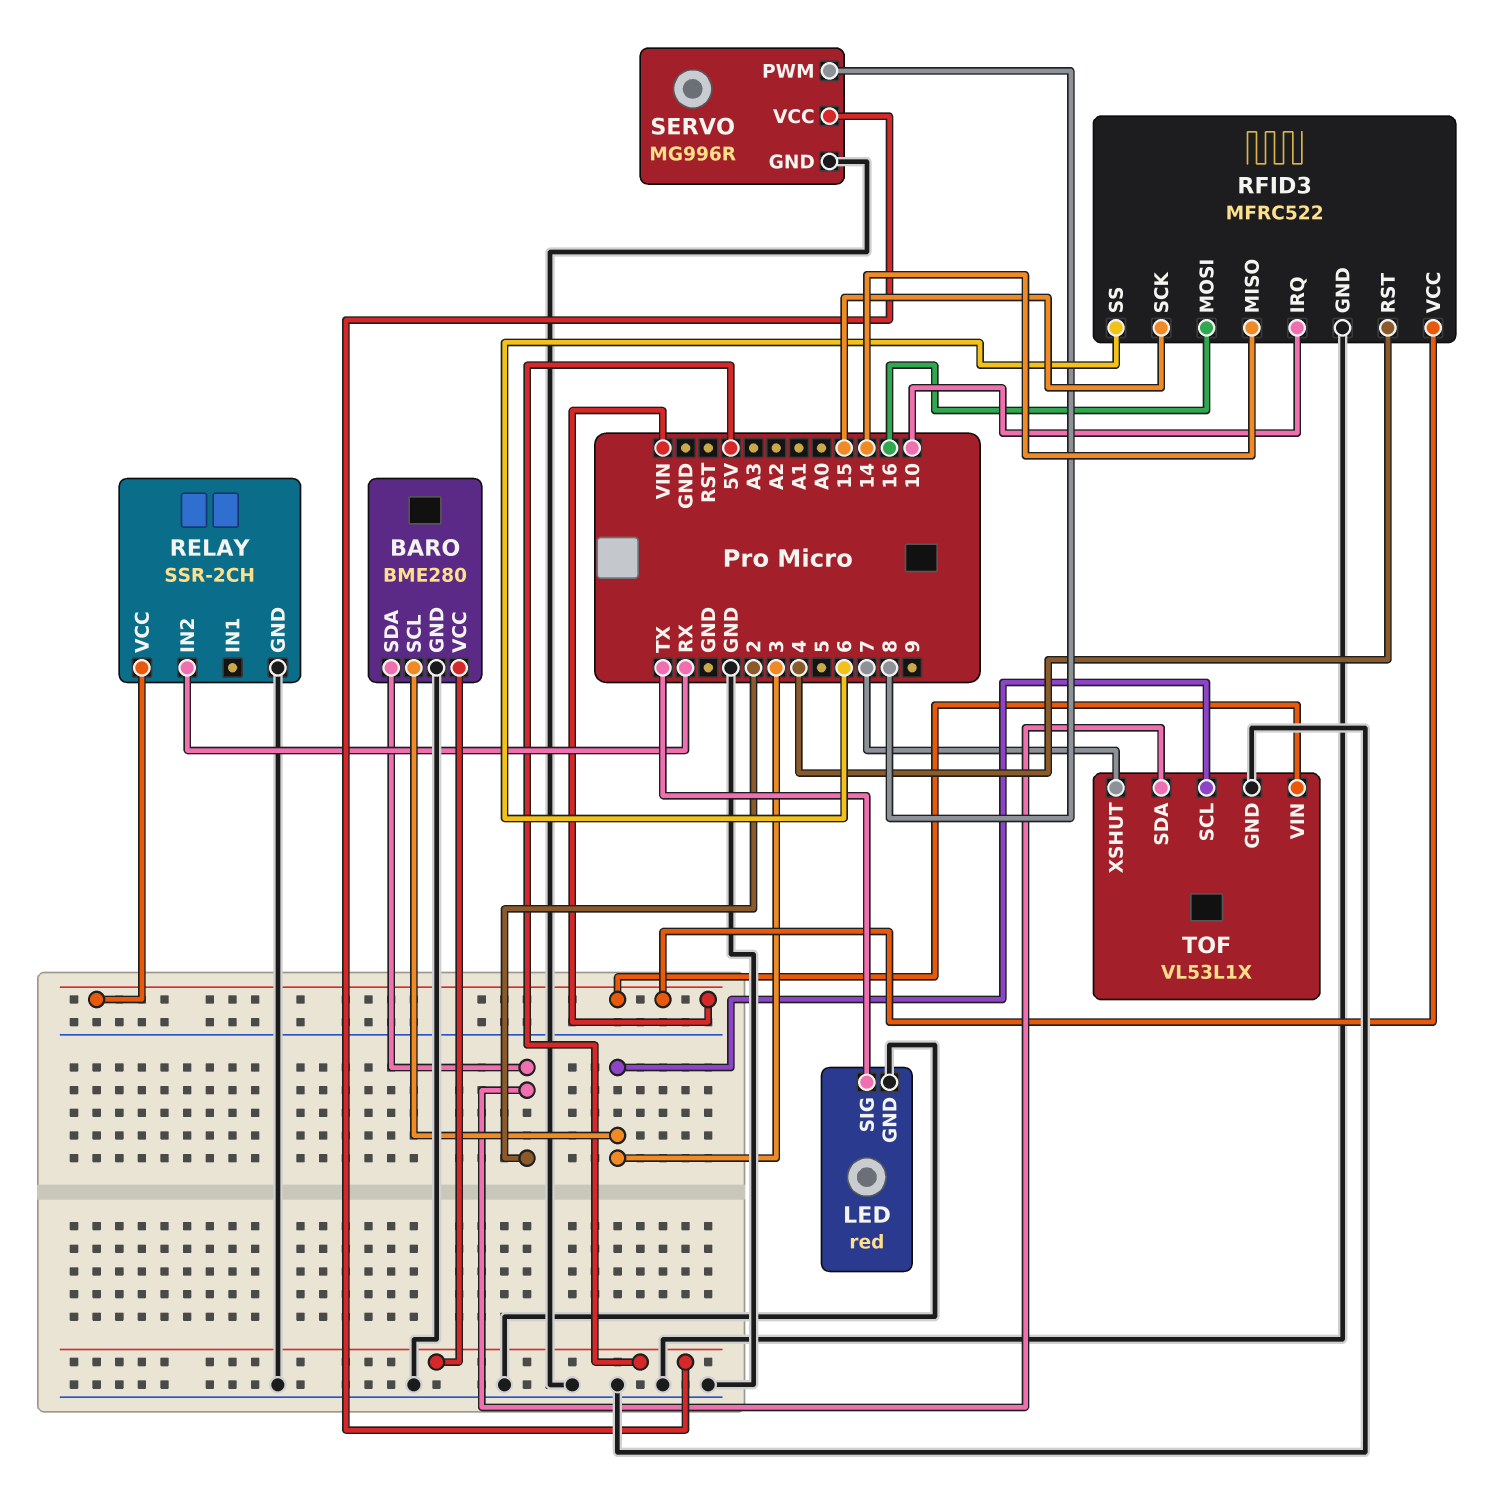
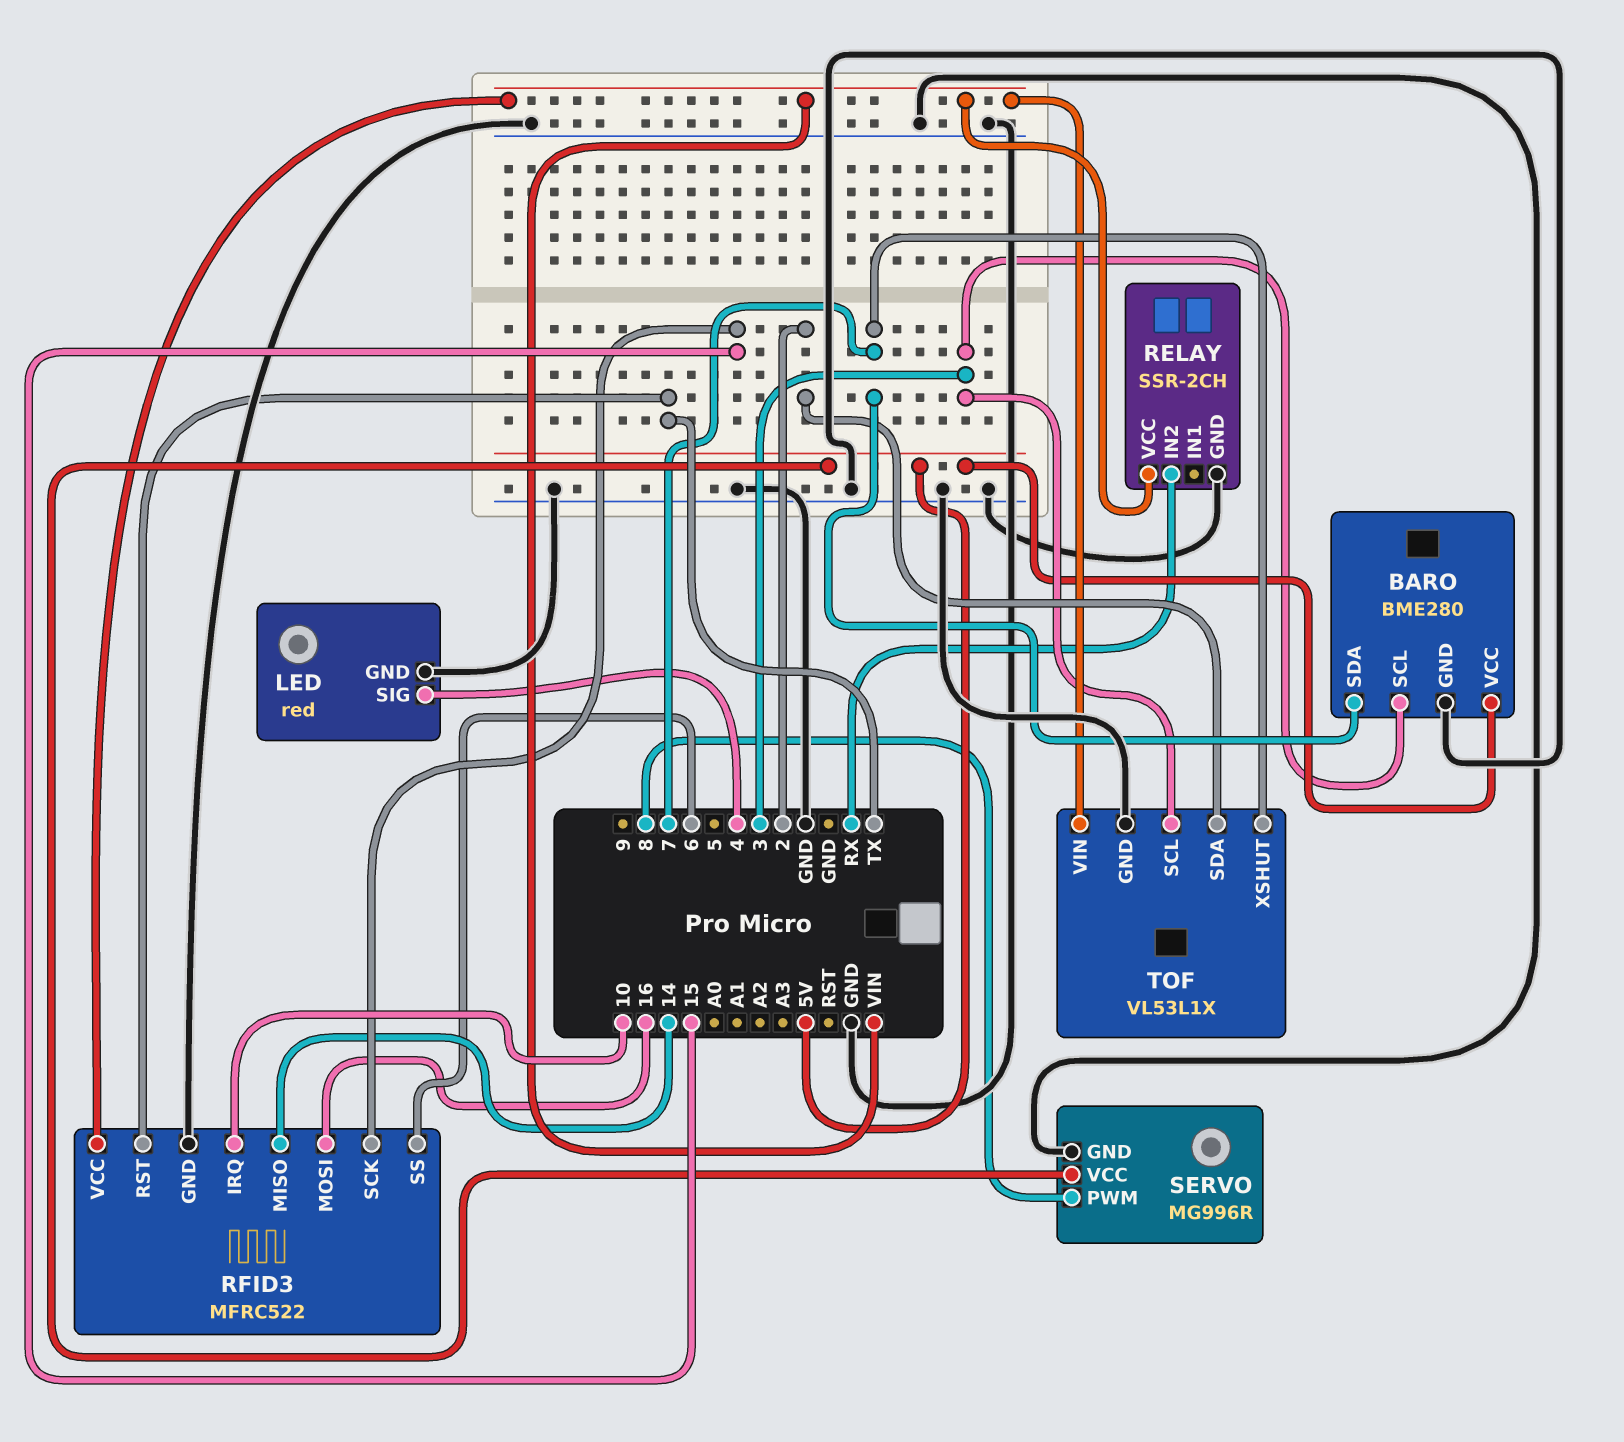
BARO pin SDA: 2 -> 7
LED pin SIG: TX -> 4
RFID3 pin RST: 4 -> TX

